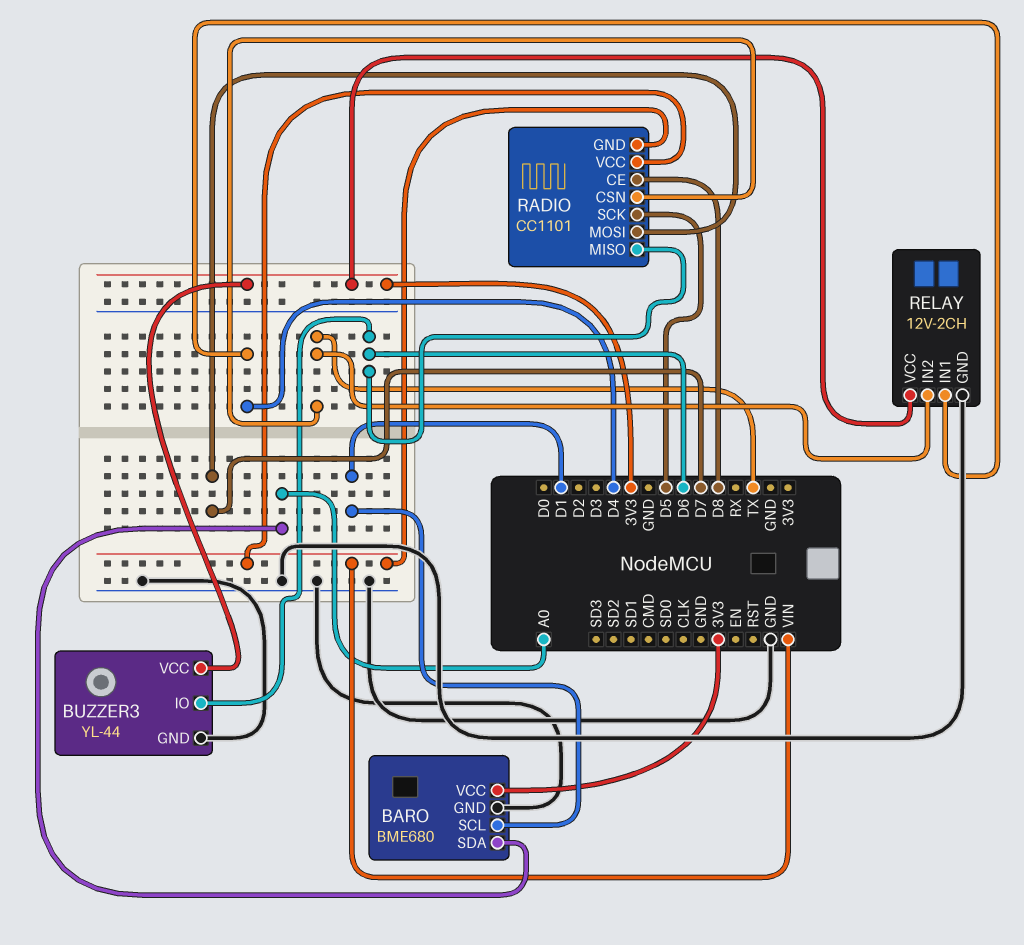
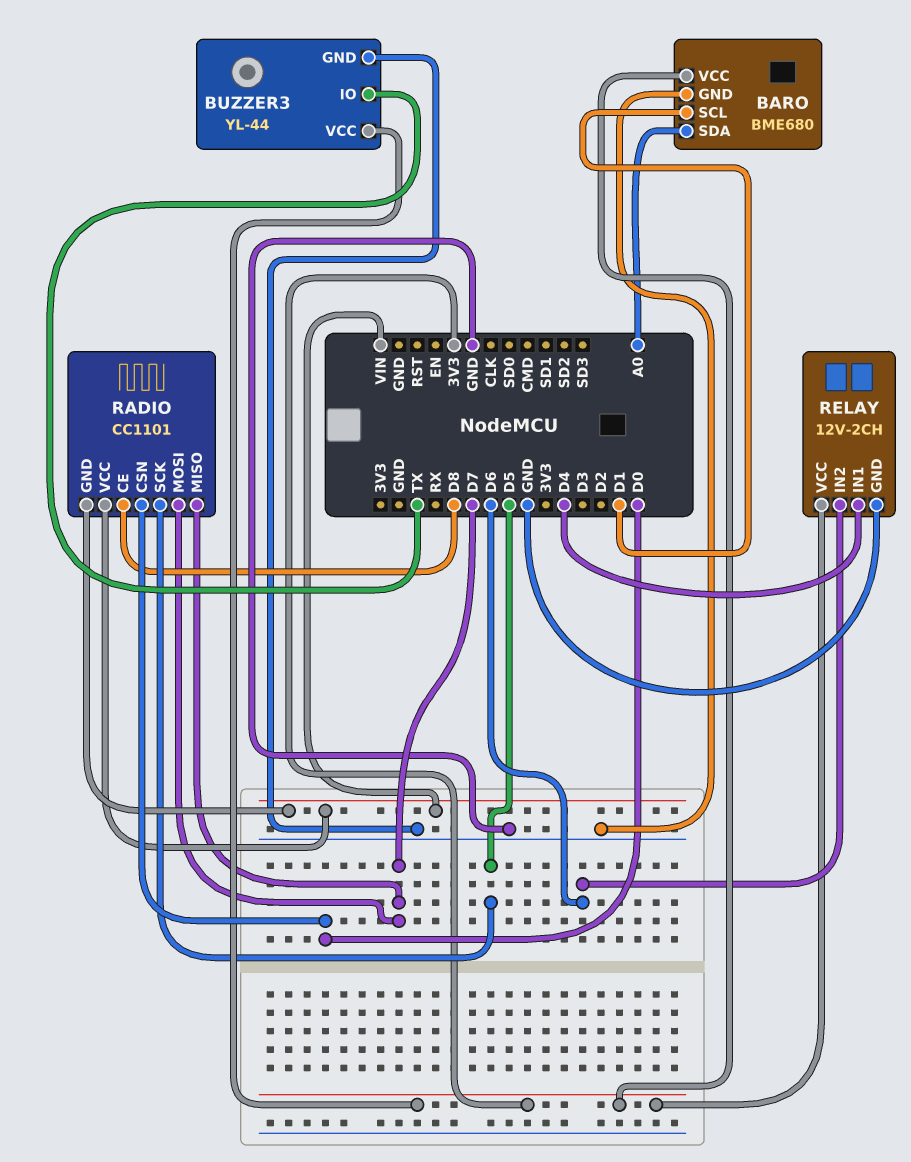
BUZZER3 pin IO: D6 -> TX
RADIO pin CSN: TX -> D0
RADIO pin MISO: D6 -> D7
RELAY pin IN2: TX -> D6

